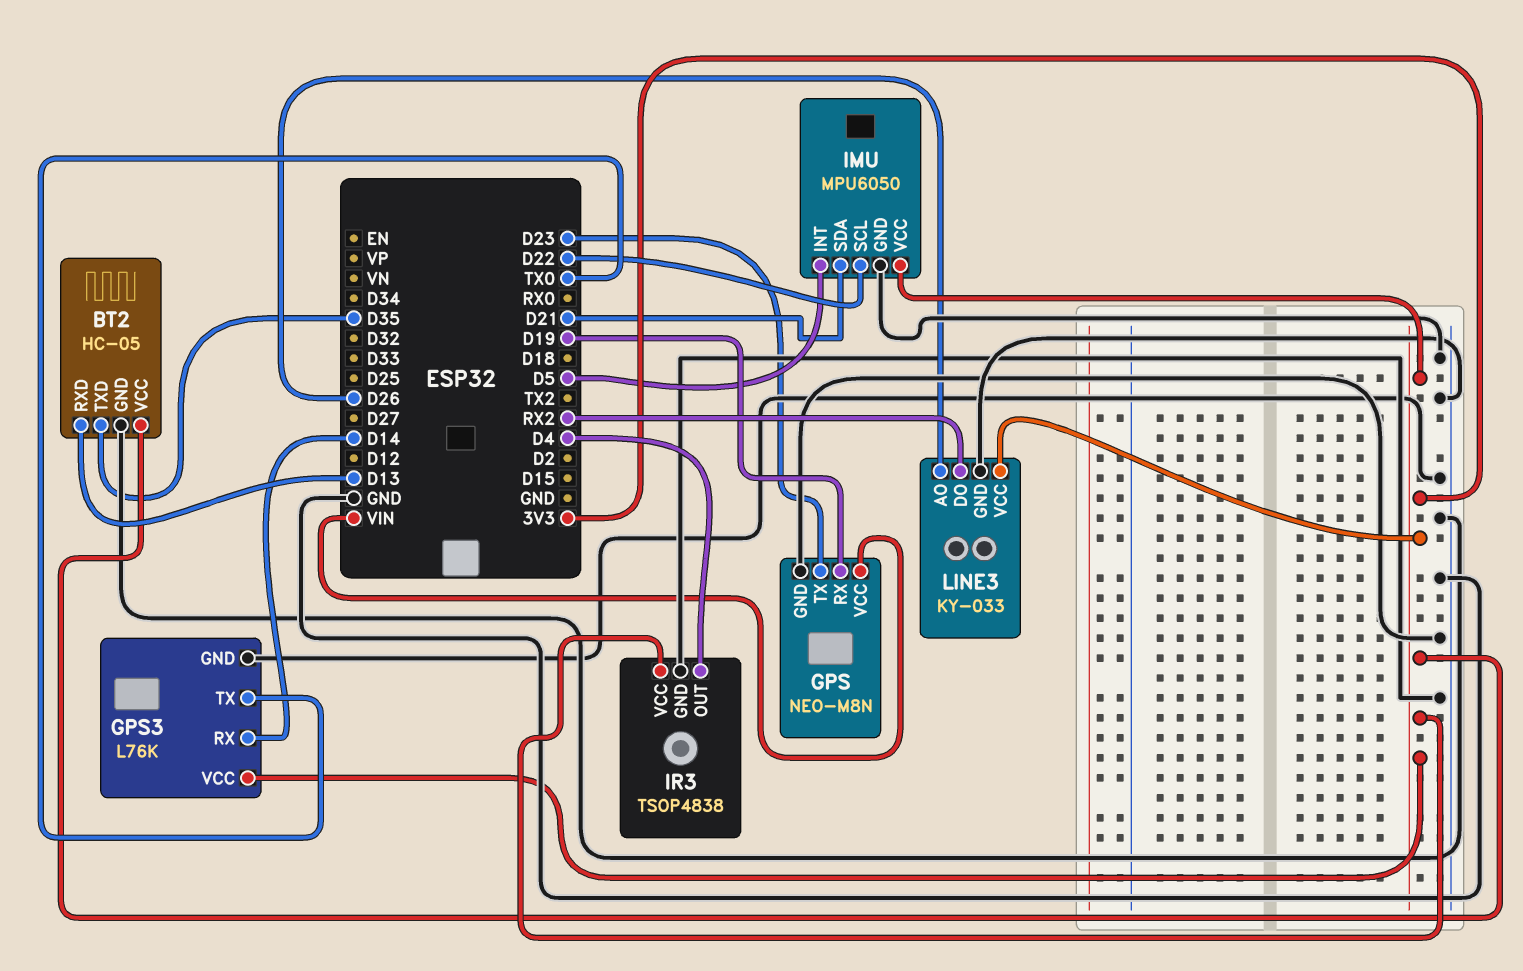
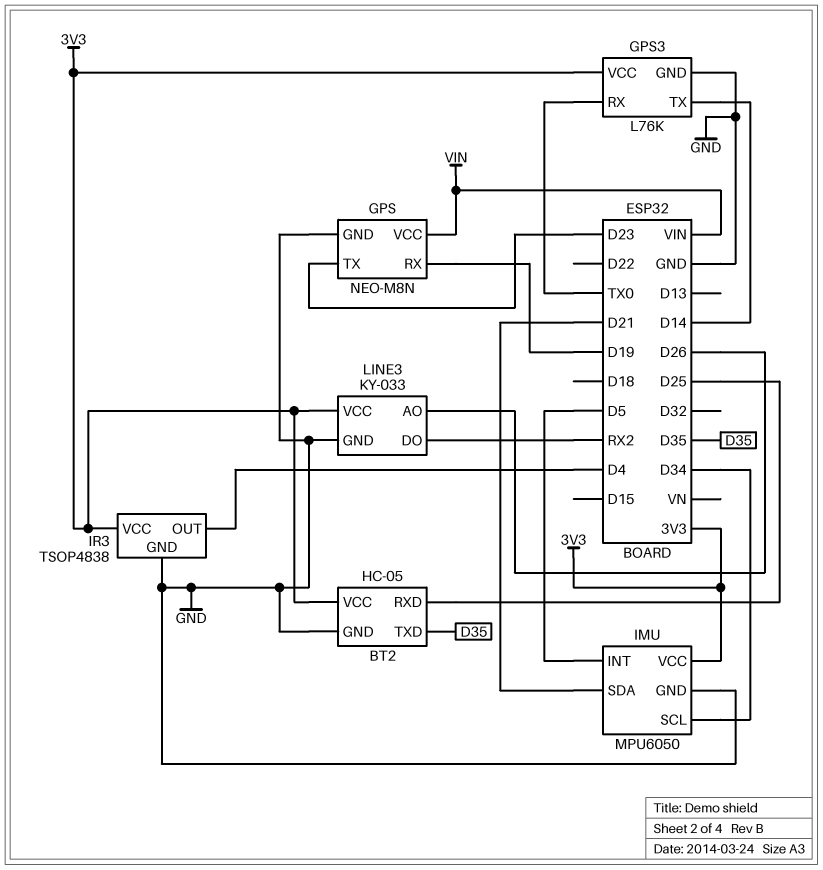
BT2 pin RXD: D13 -> D25
GPS3 pin RX: D14 -> TX0
GPS3 pin TX: TX0 -> D14
IMU pin SCL: D22 -> D34

